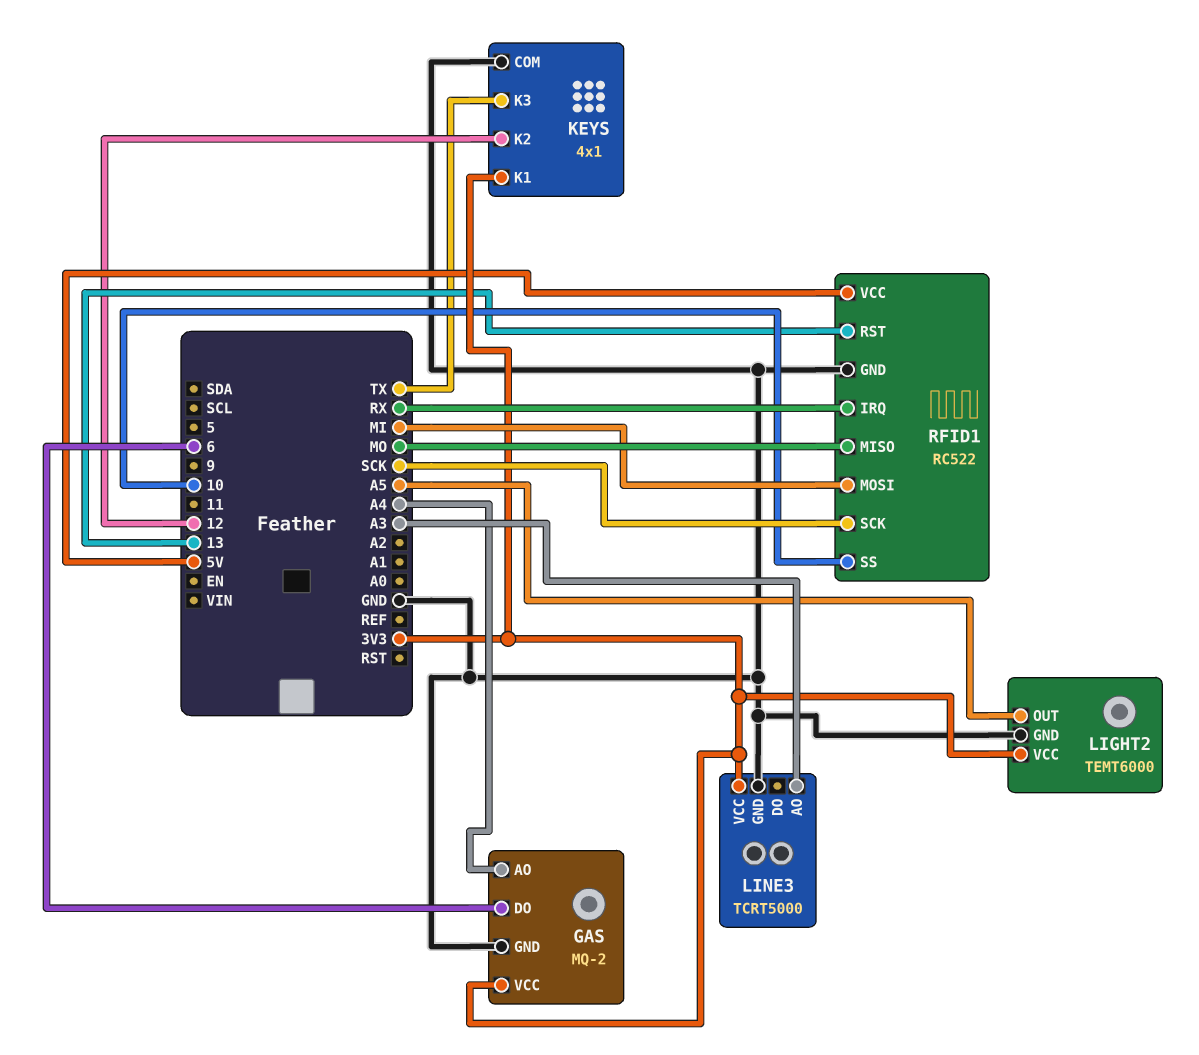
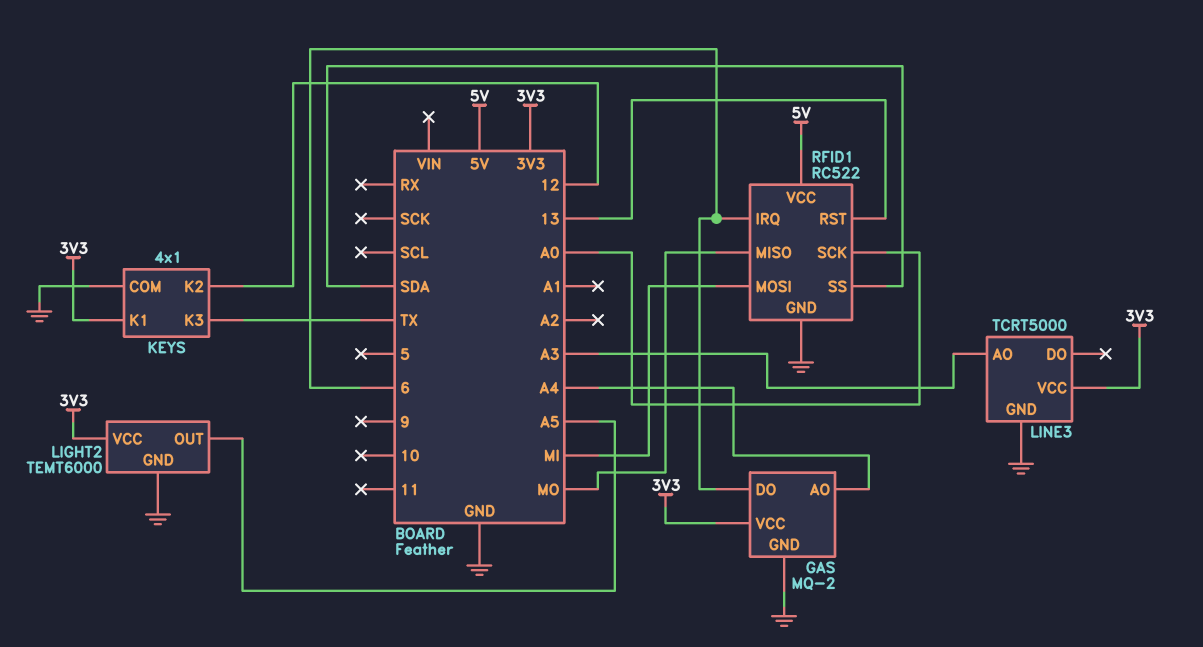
RFID1 pin IRQ: RX -> 6
RFID1 pin SCK: SCK -> A0
RFID1 pin SS: 10 -> SDA

